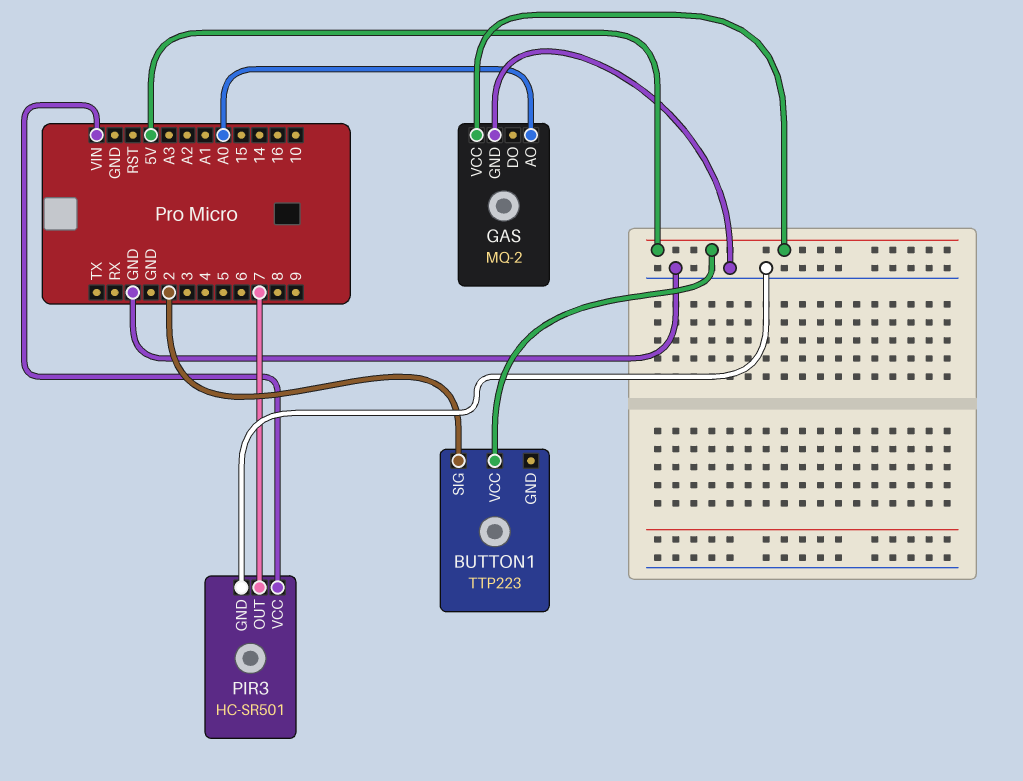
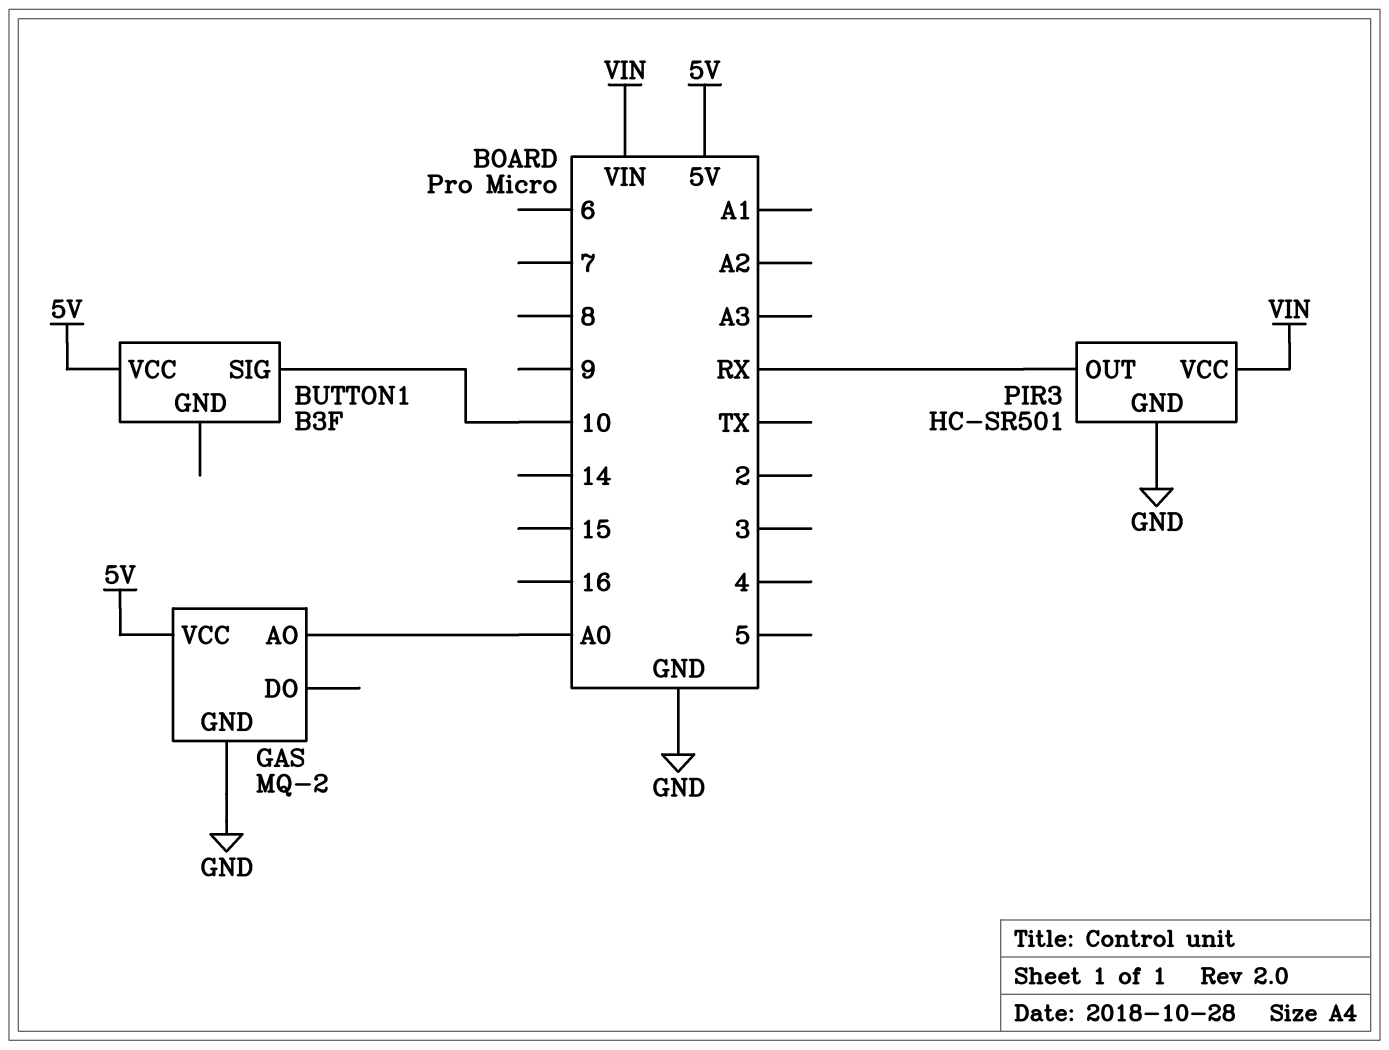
BUTTON1: TTP223 -> B3F
BUTTON1 pin SIG: 2 -> 10
PIR3 pin OUT: 7 -> RX

